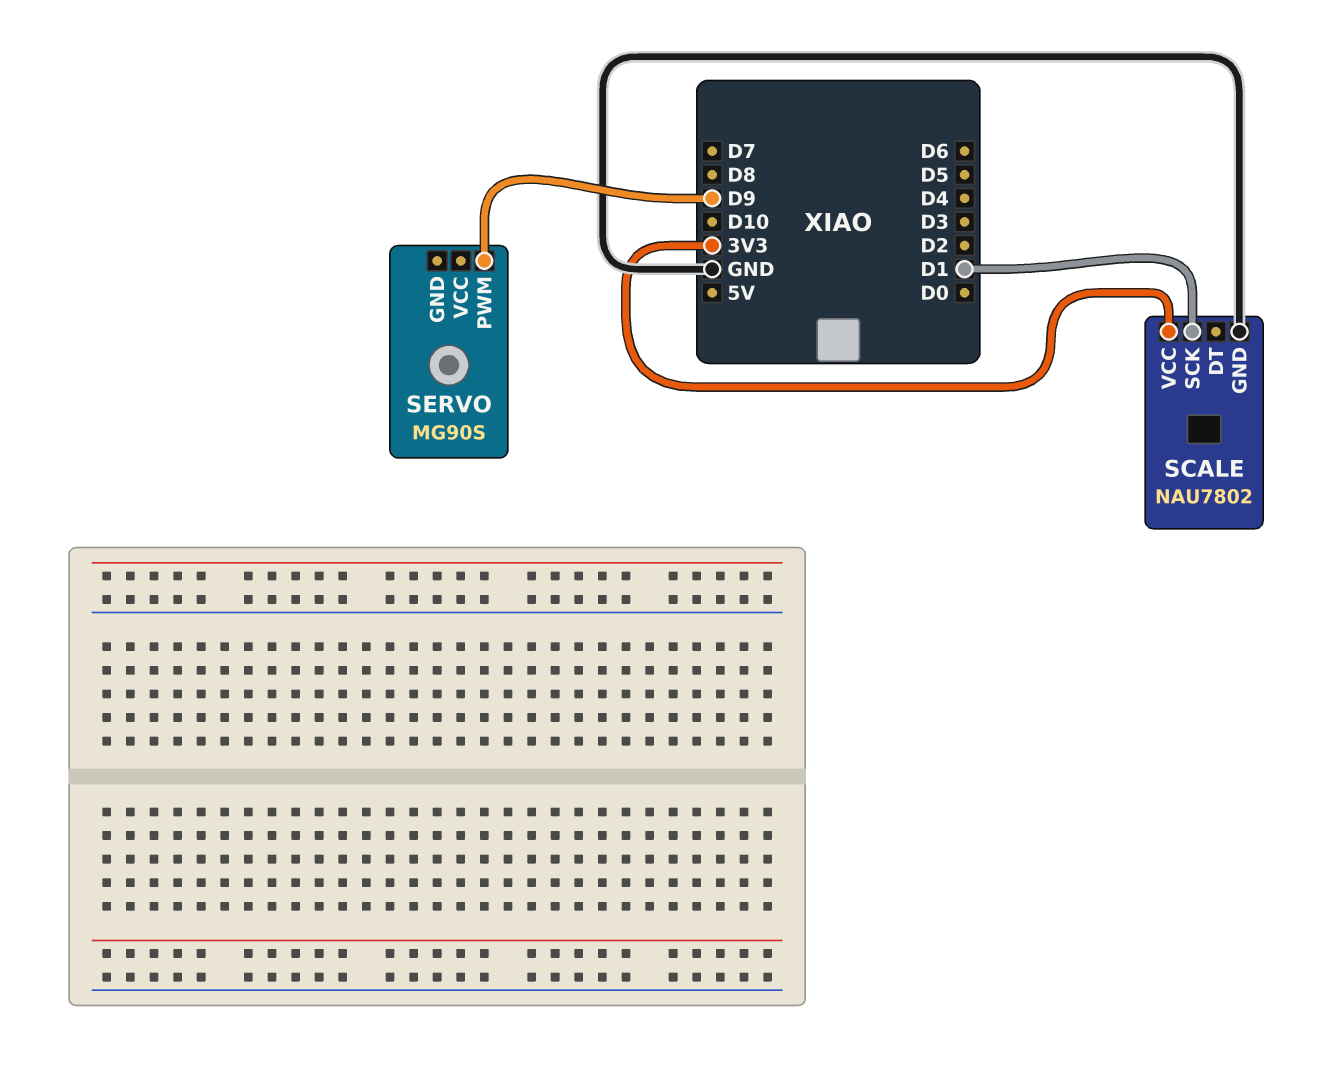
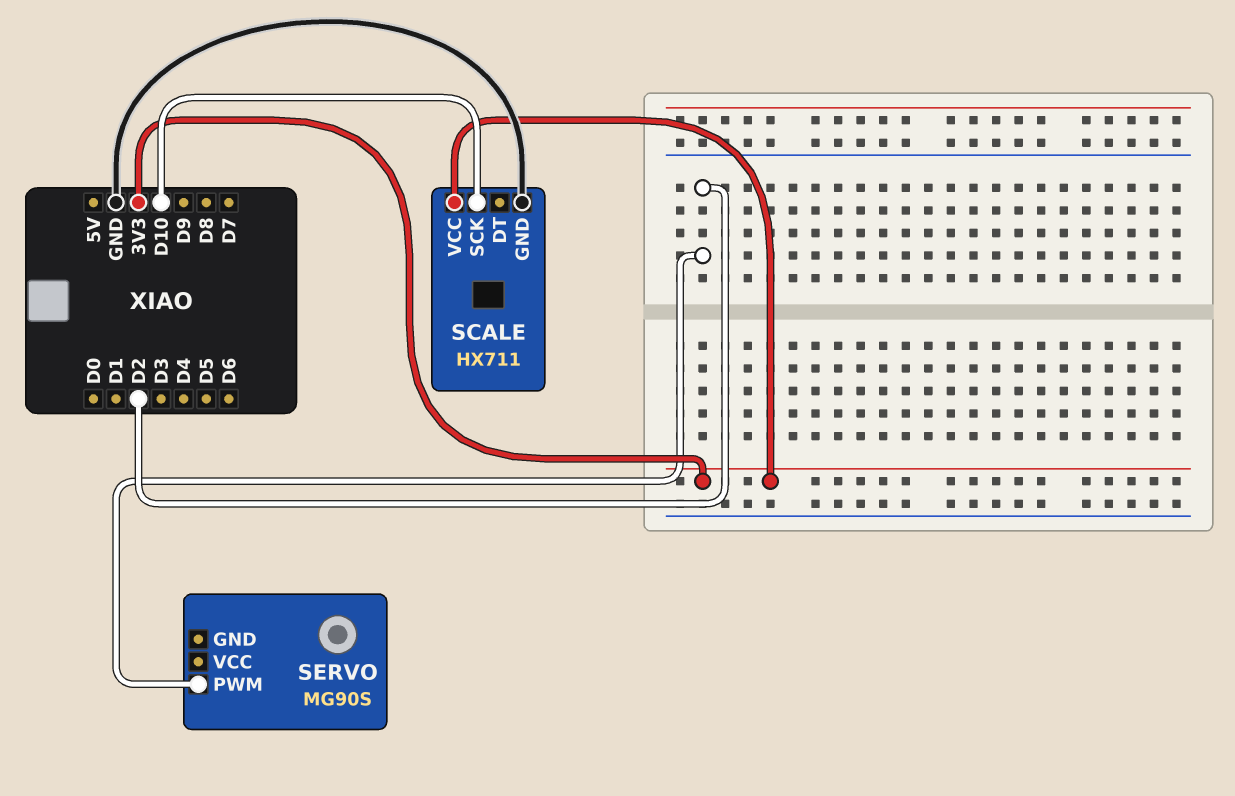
SCALE: NAU7802 -> HX711
SCALE pin SCK: D1 -> D10
SERVO pin PWM: D9 -> D2

